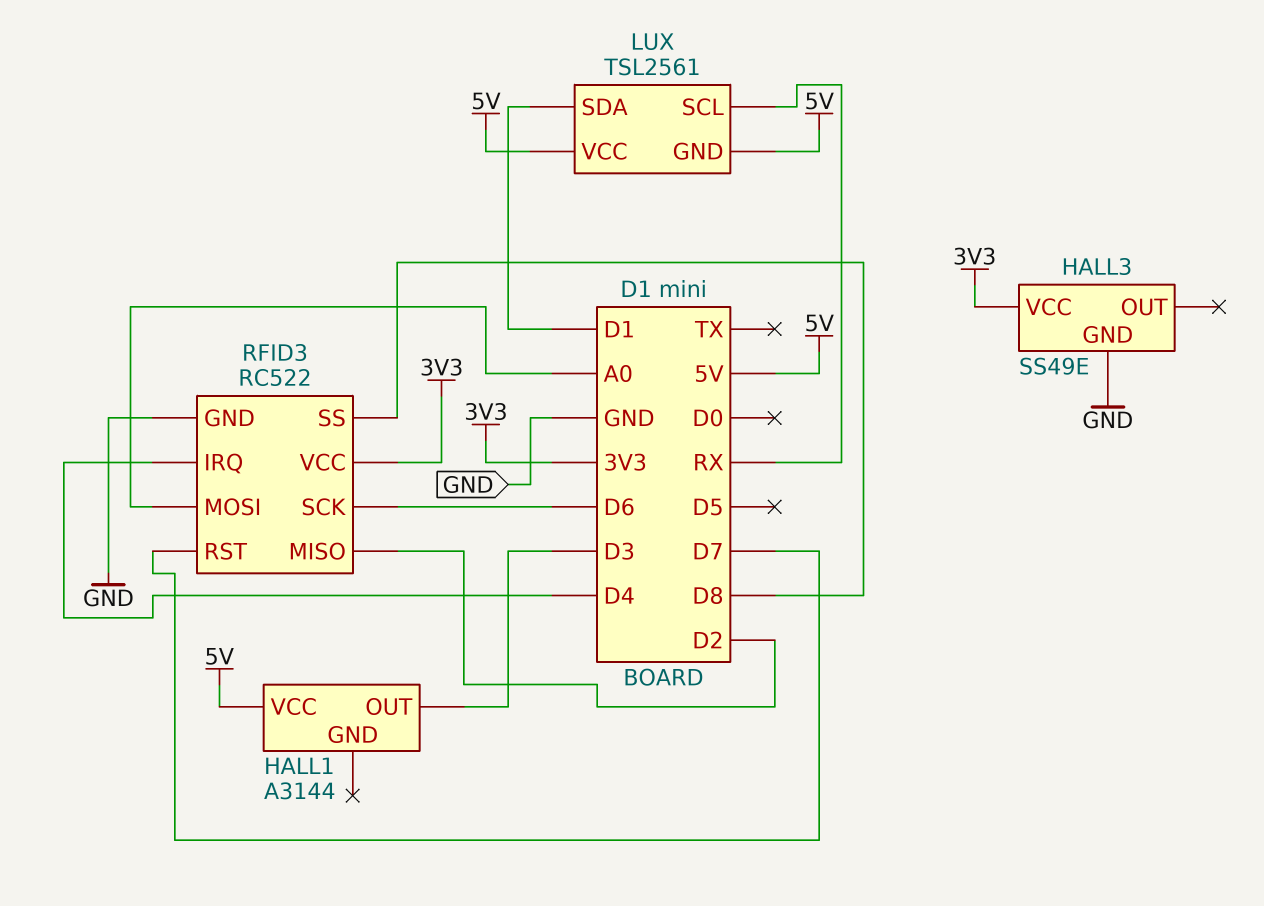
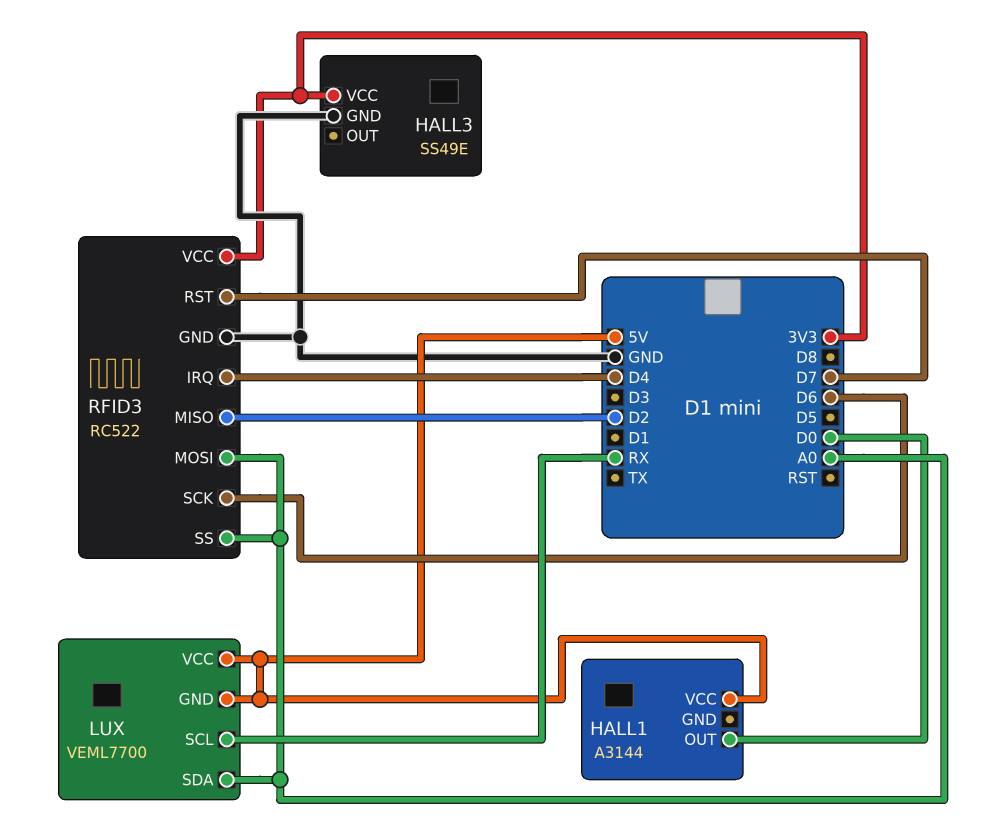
HALL1 pin OUT: D3 -> D0
LUX: TSL2561 -> VEML7700
LUX pin SDA: D1 -> A0
RFID3 pin SS: D8 -> A0

